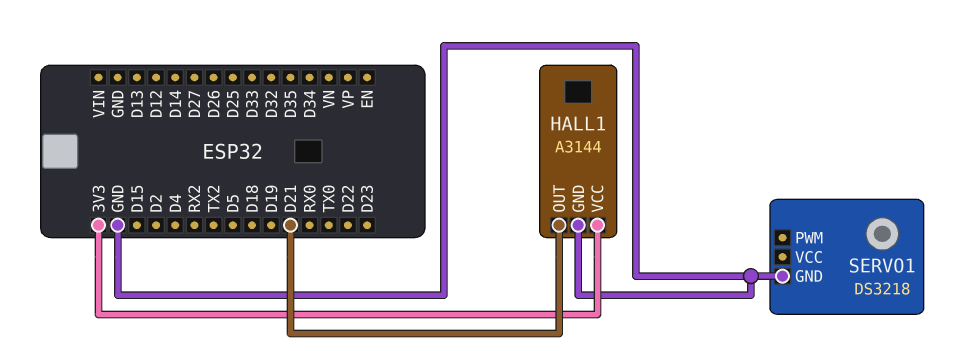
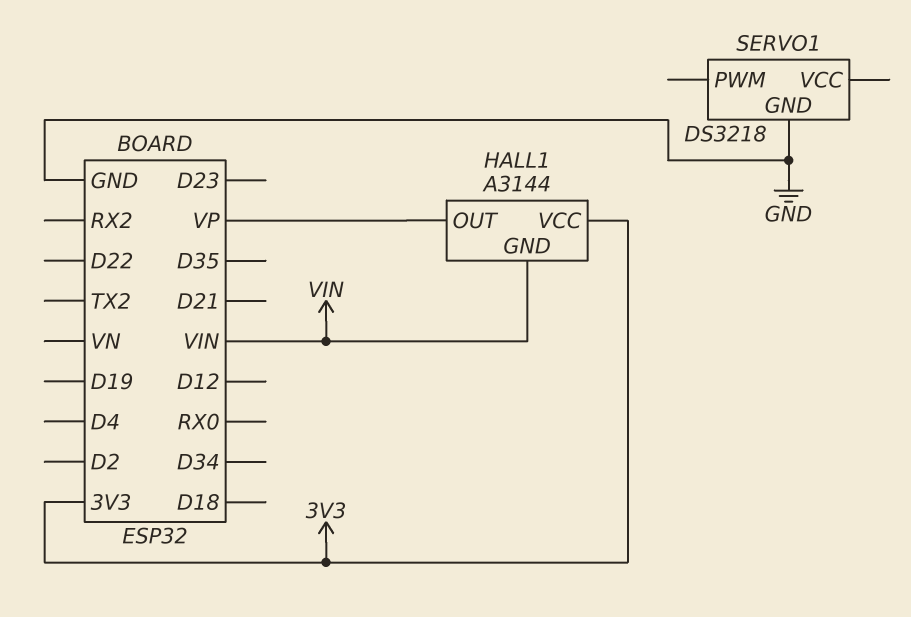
HALL1 pin GND: GND -> VIN
HALL1 pin OUT: D21 -> VP

